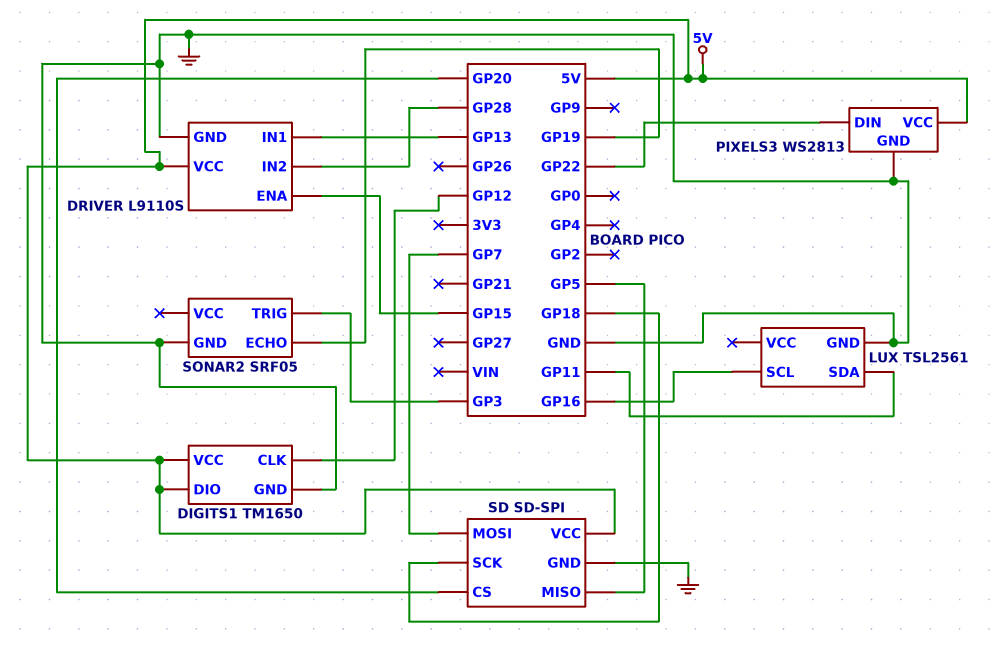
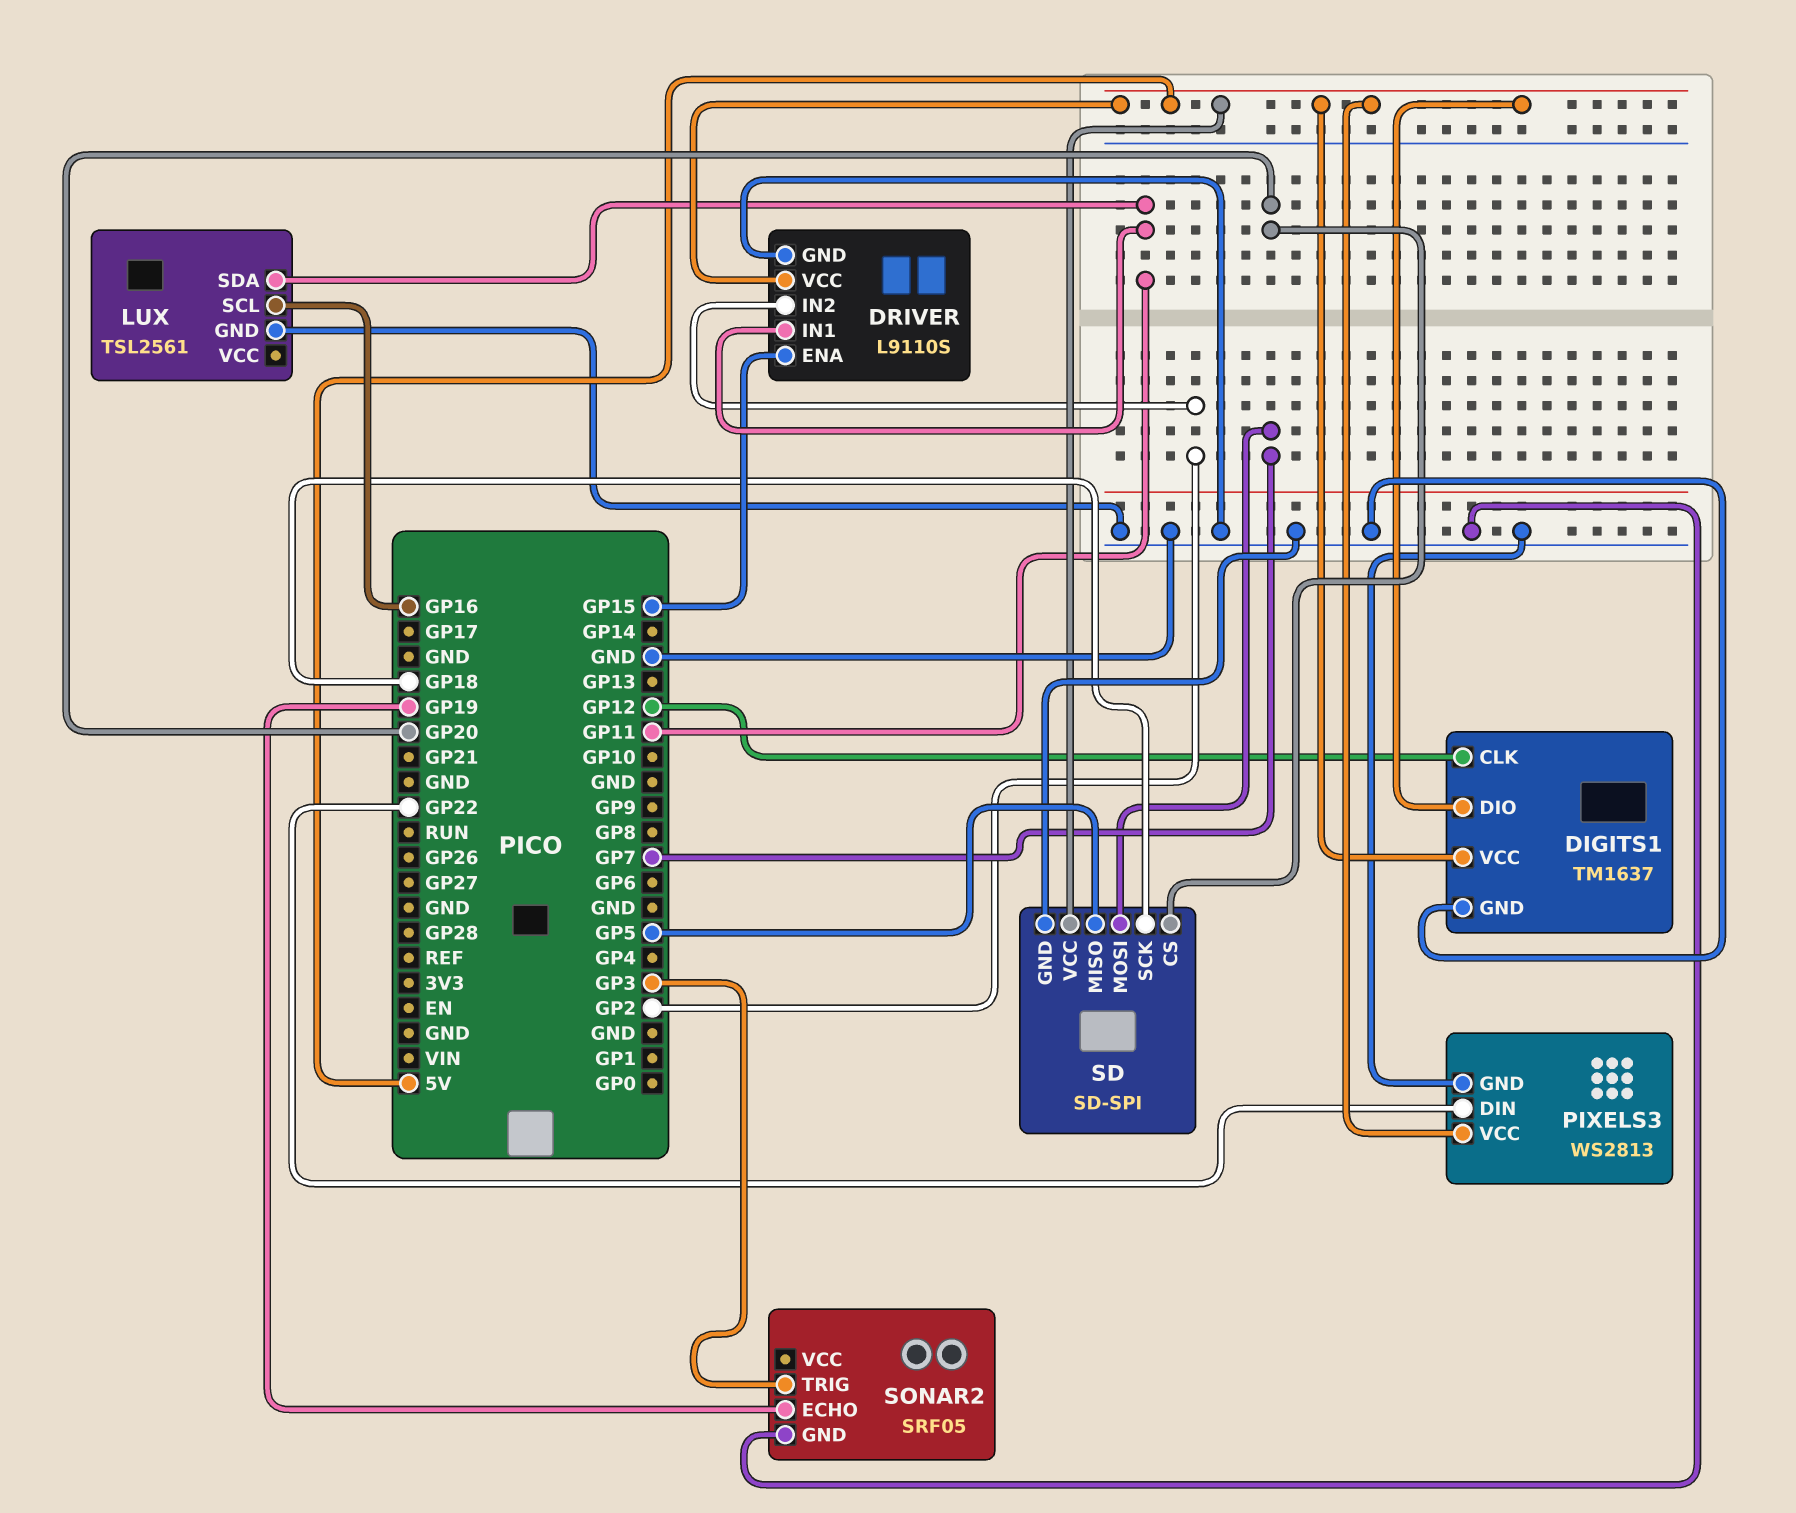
DIGITS1: TM1650 -> TM1637
DRIVER pin IN1: GP13 -> GP11
DRIVER pin IN2: GP28 -> GP2

